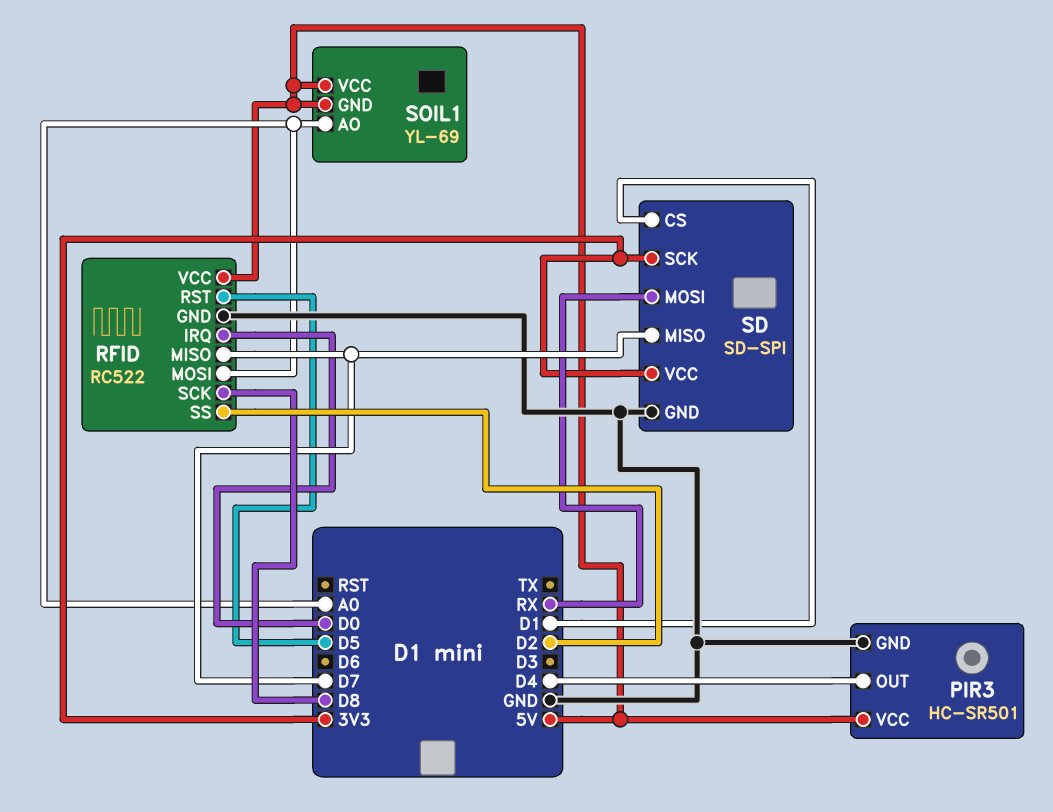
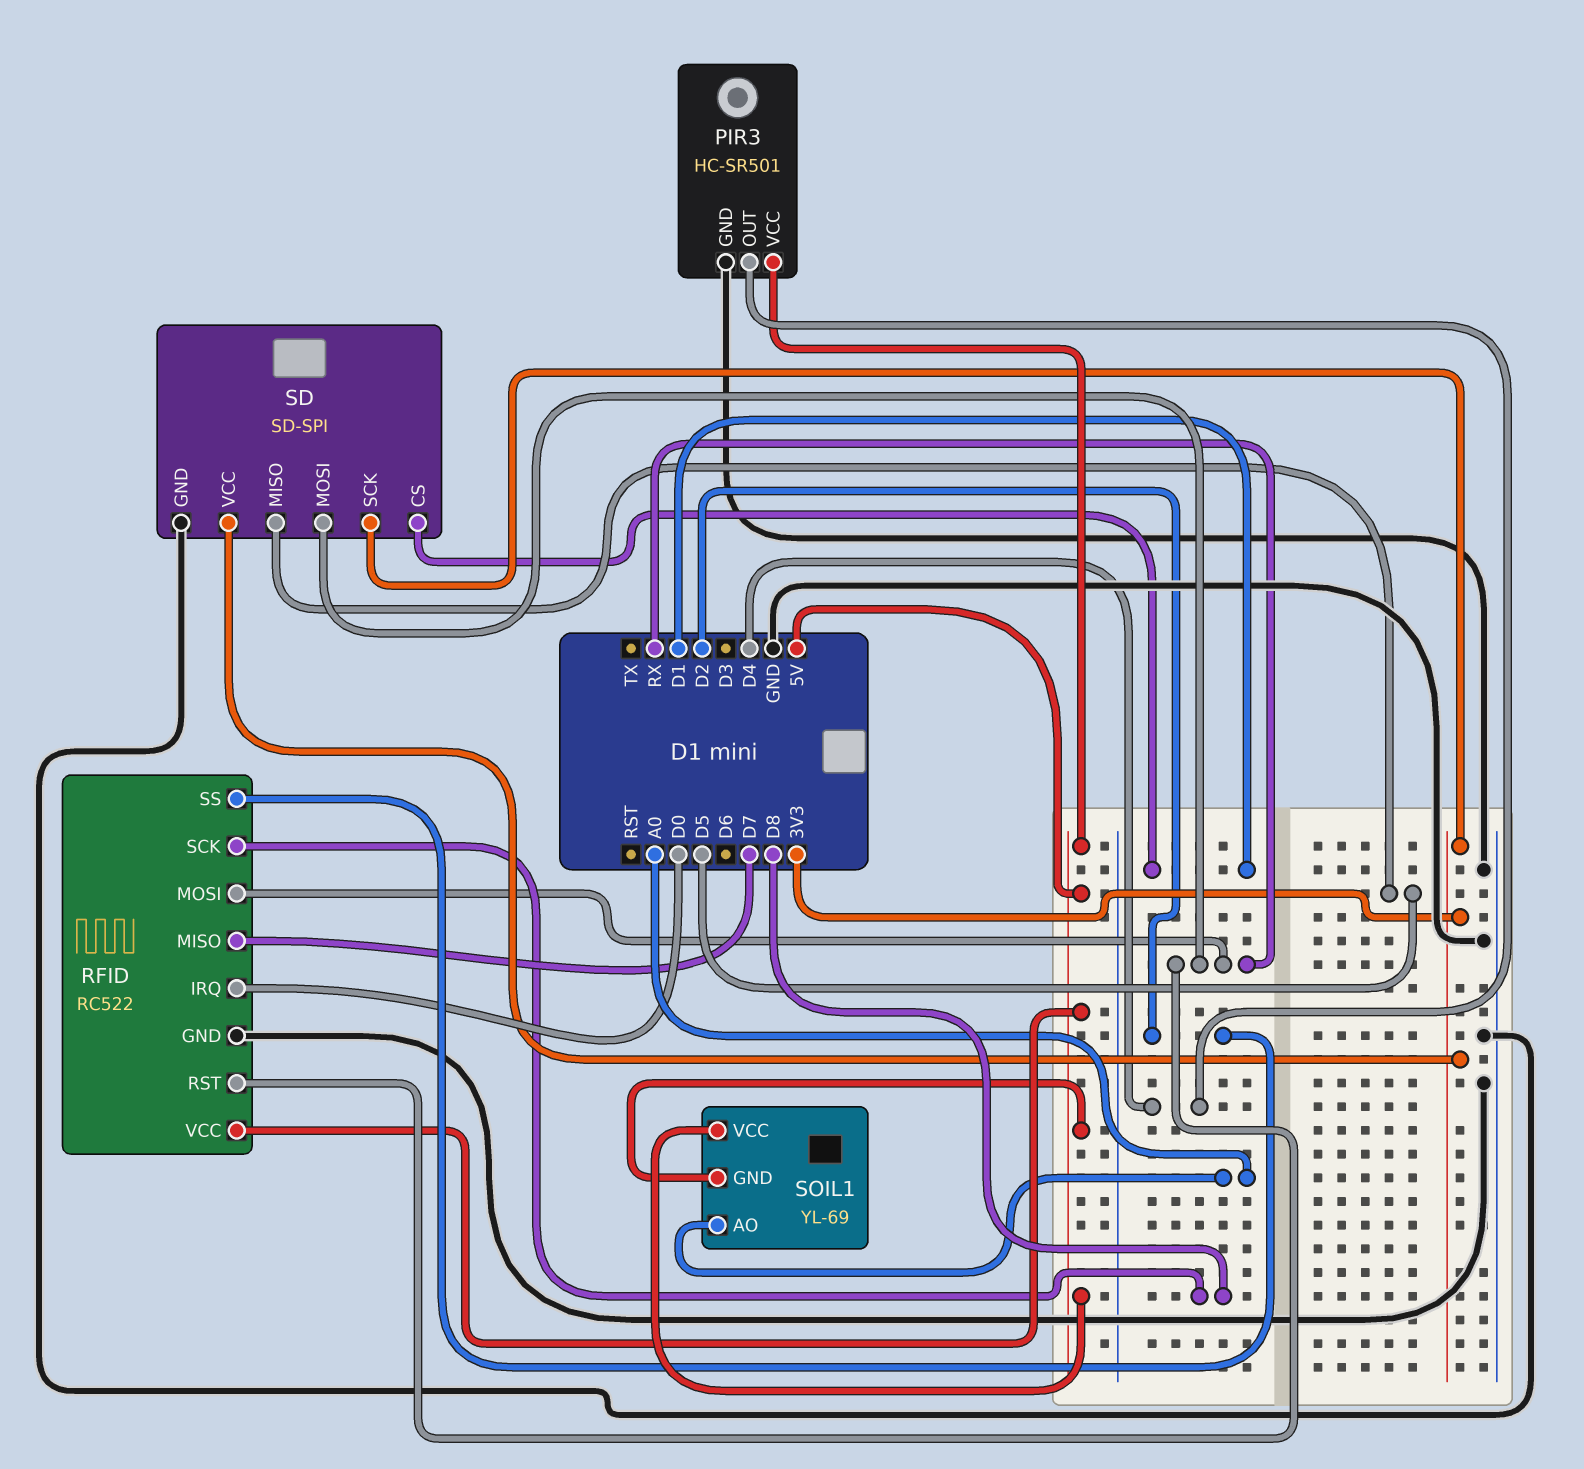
RFID pin MOSI: A0 -> RX
RFID pin RST: D5 -> RX
SD pin MISO: D7 -> D5

